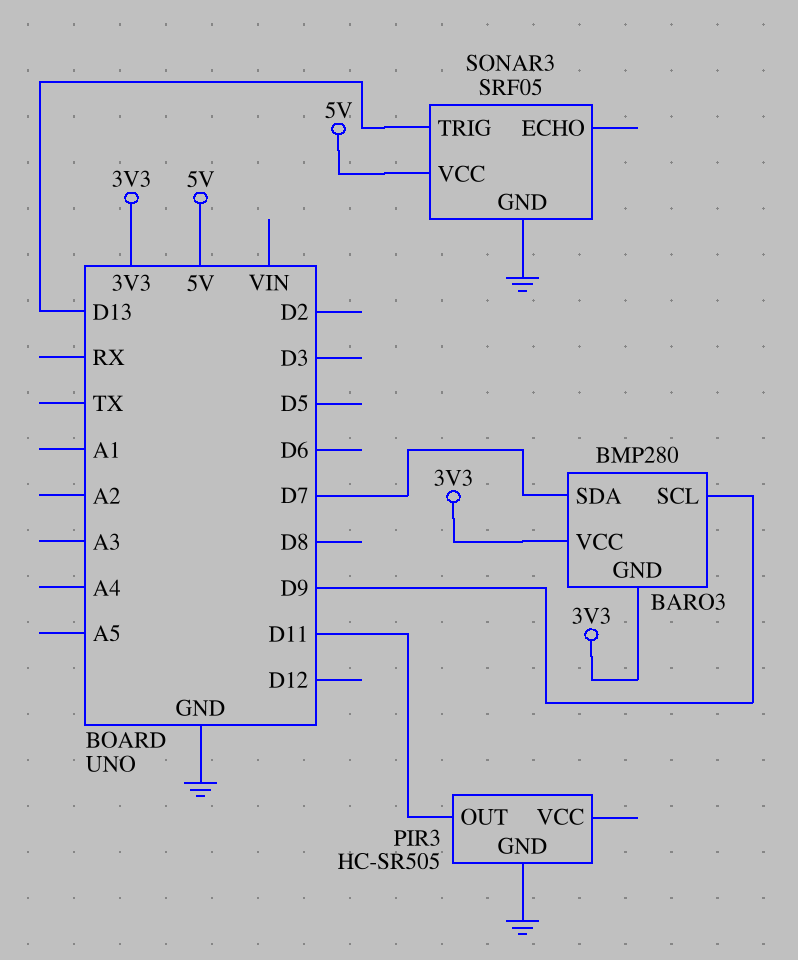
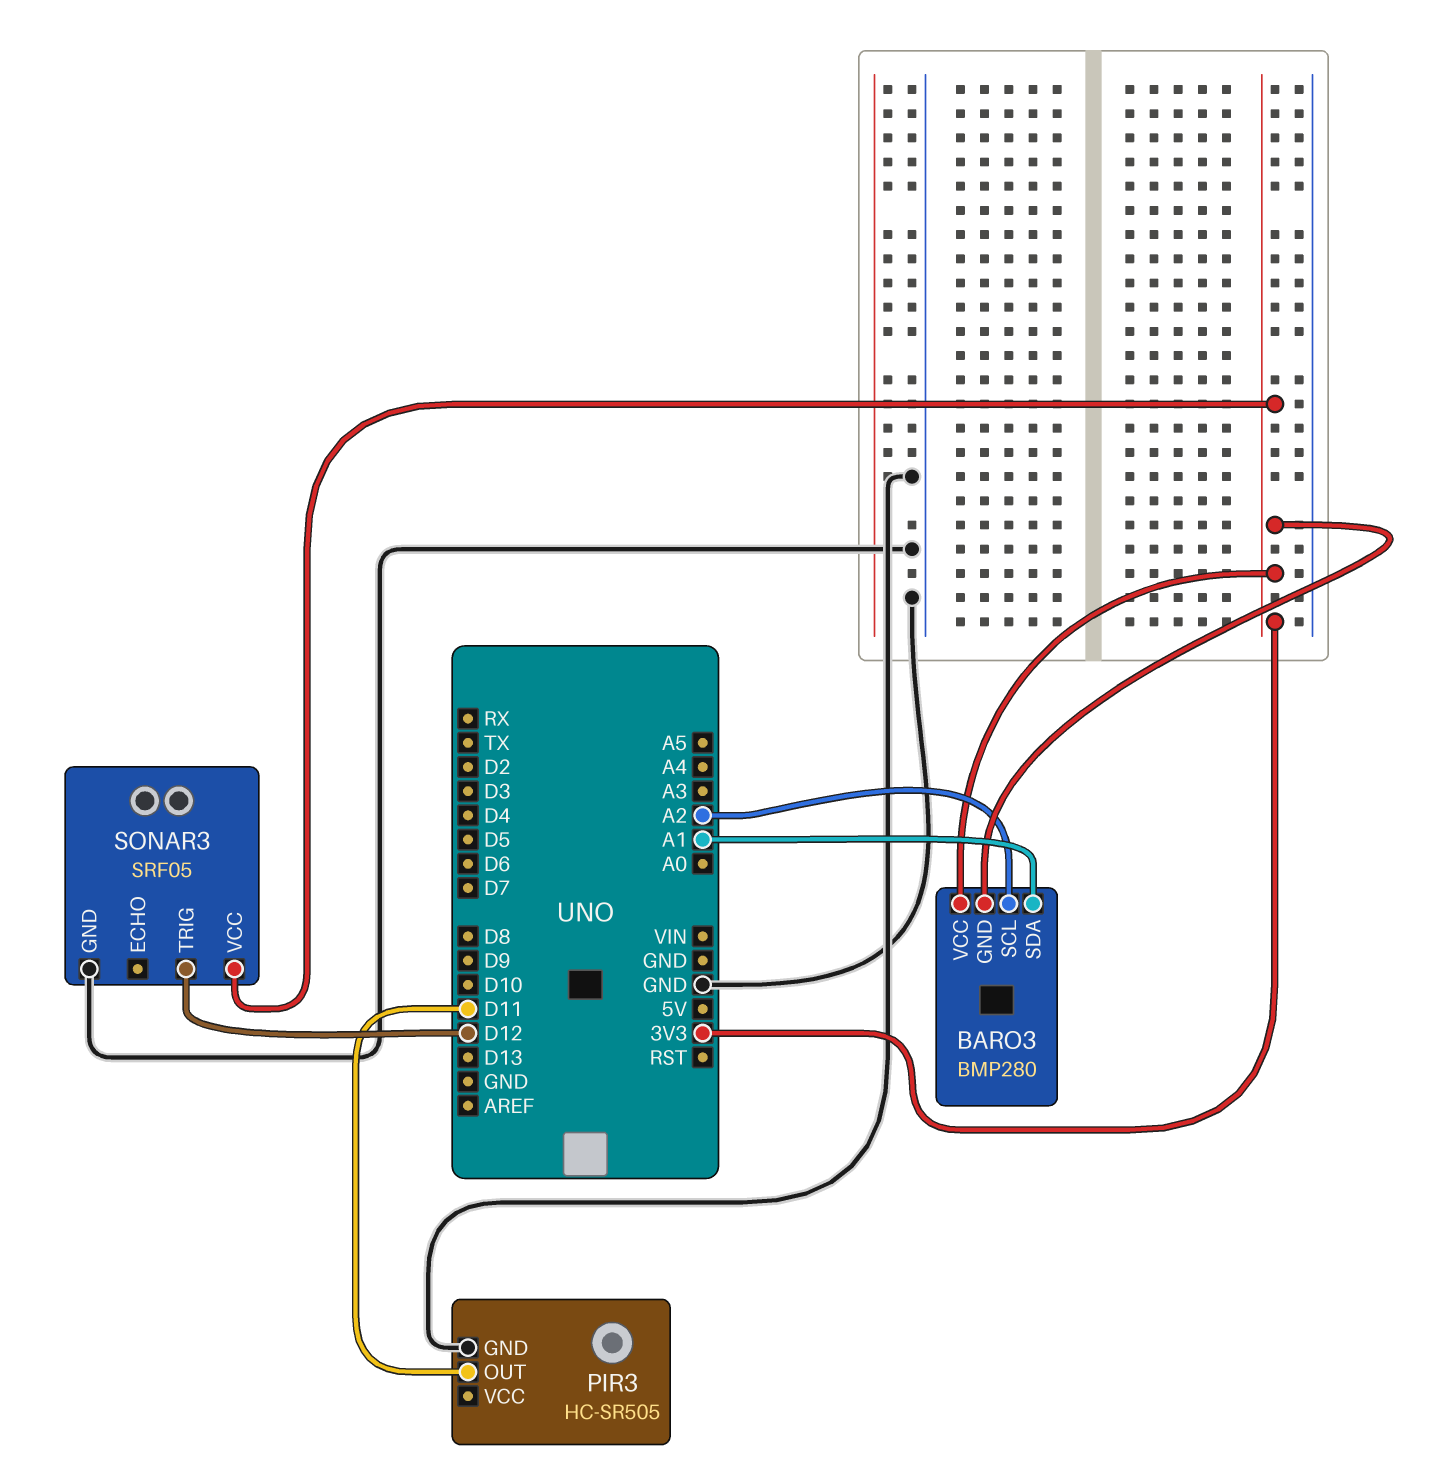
BARO3 pin SCL: D9 -> A2
BARO3 pin SDA: D7 -> A1
SONAR3 pin TRIG: D13 -> D12
SONAR3 pin VCC: 5V -> 3V3

